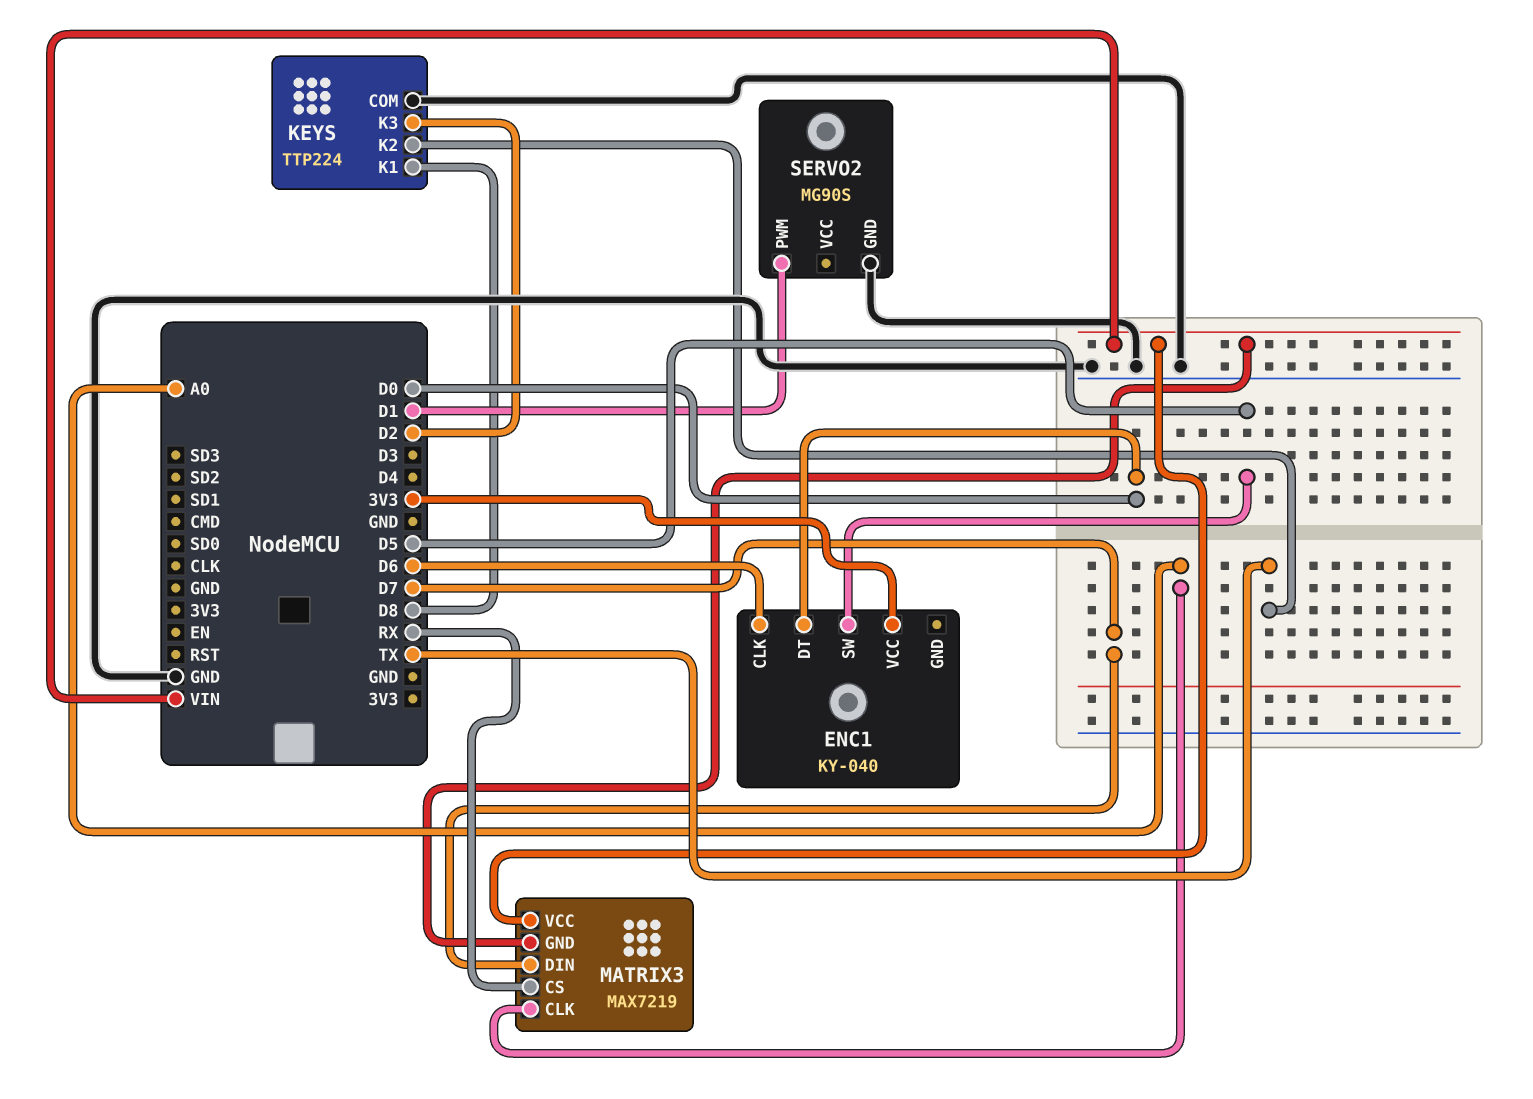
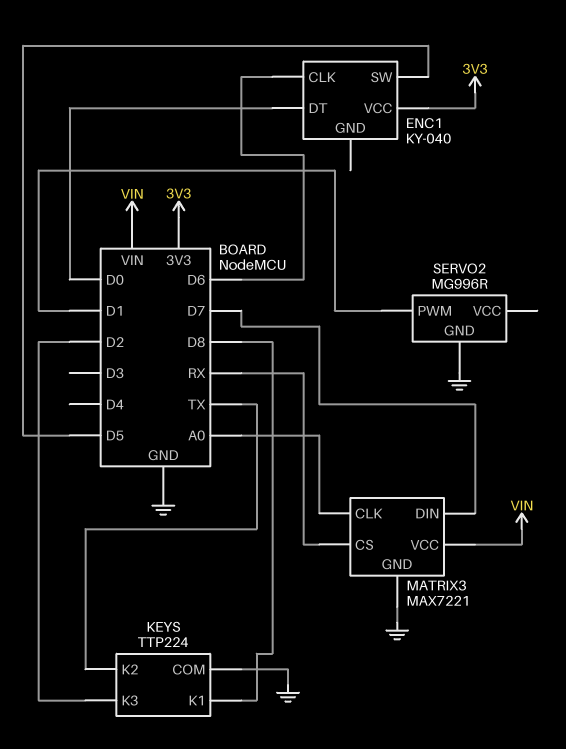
MATRIX3: MAX7219 -> MAX7221
MATRIX3 pin GND: VIN -> GND
SERVO2: MG90S -> MG996R

